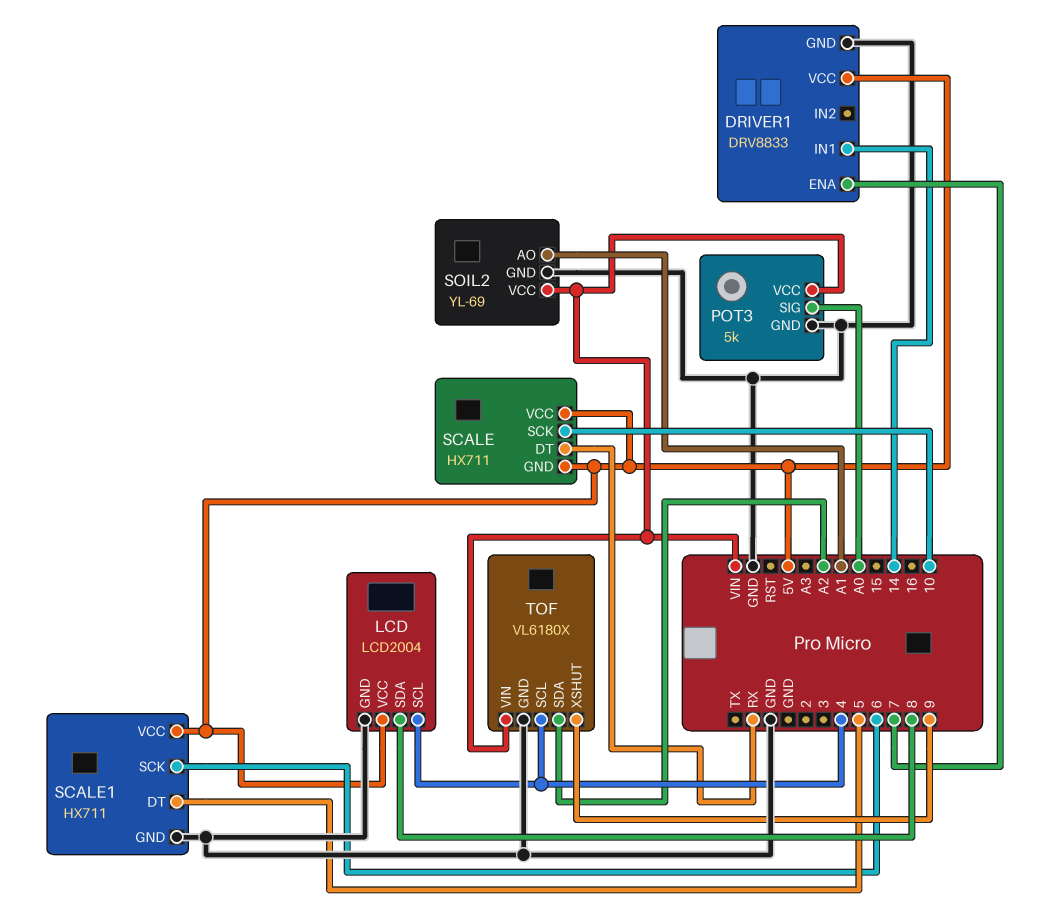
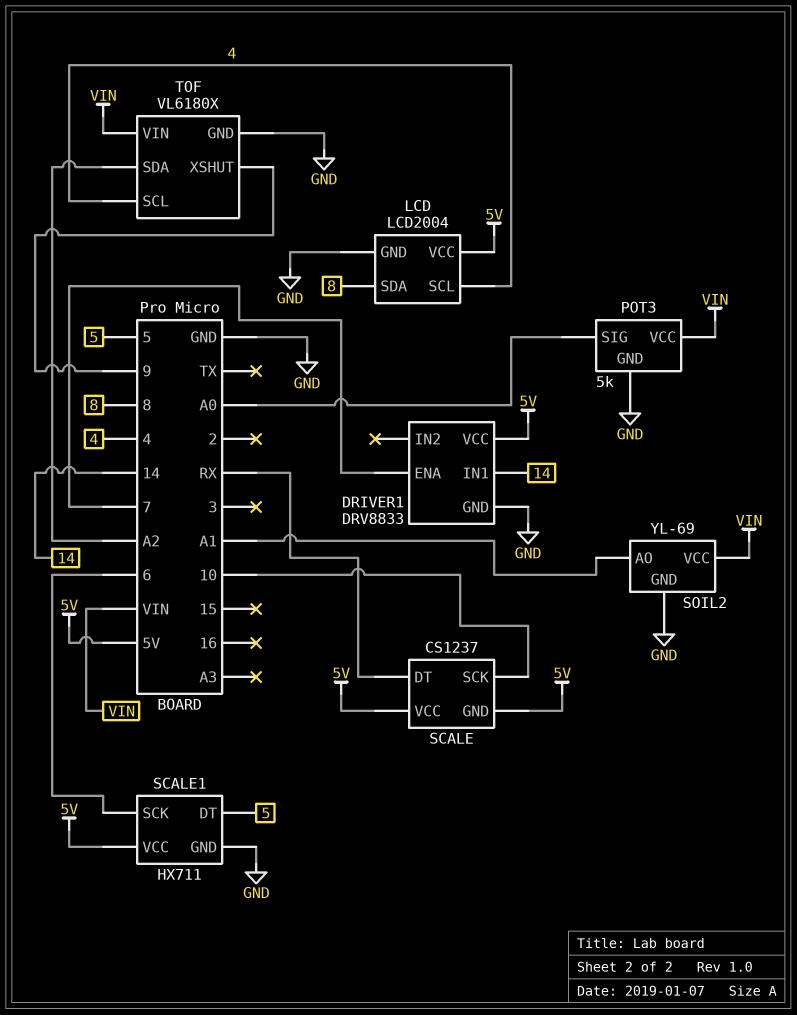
SCALE: HX711 -> CS1237

